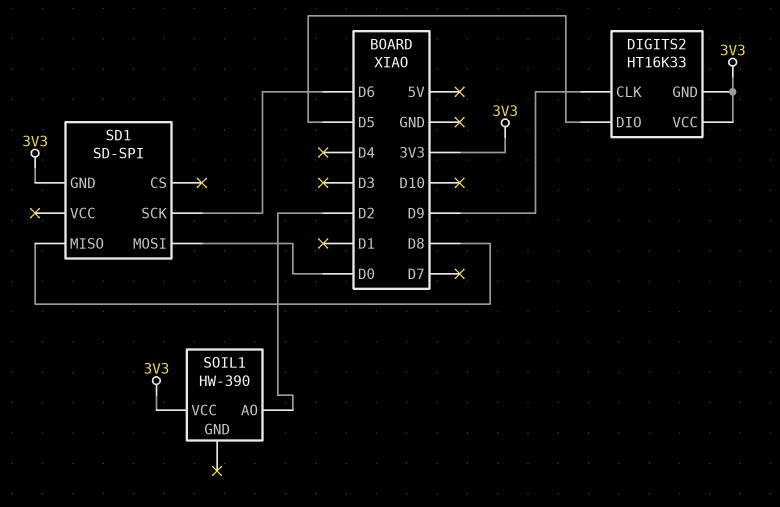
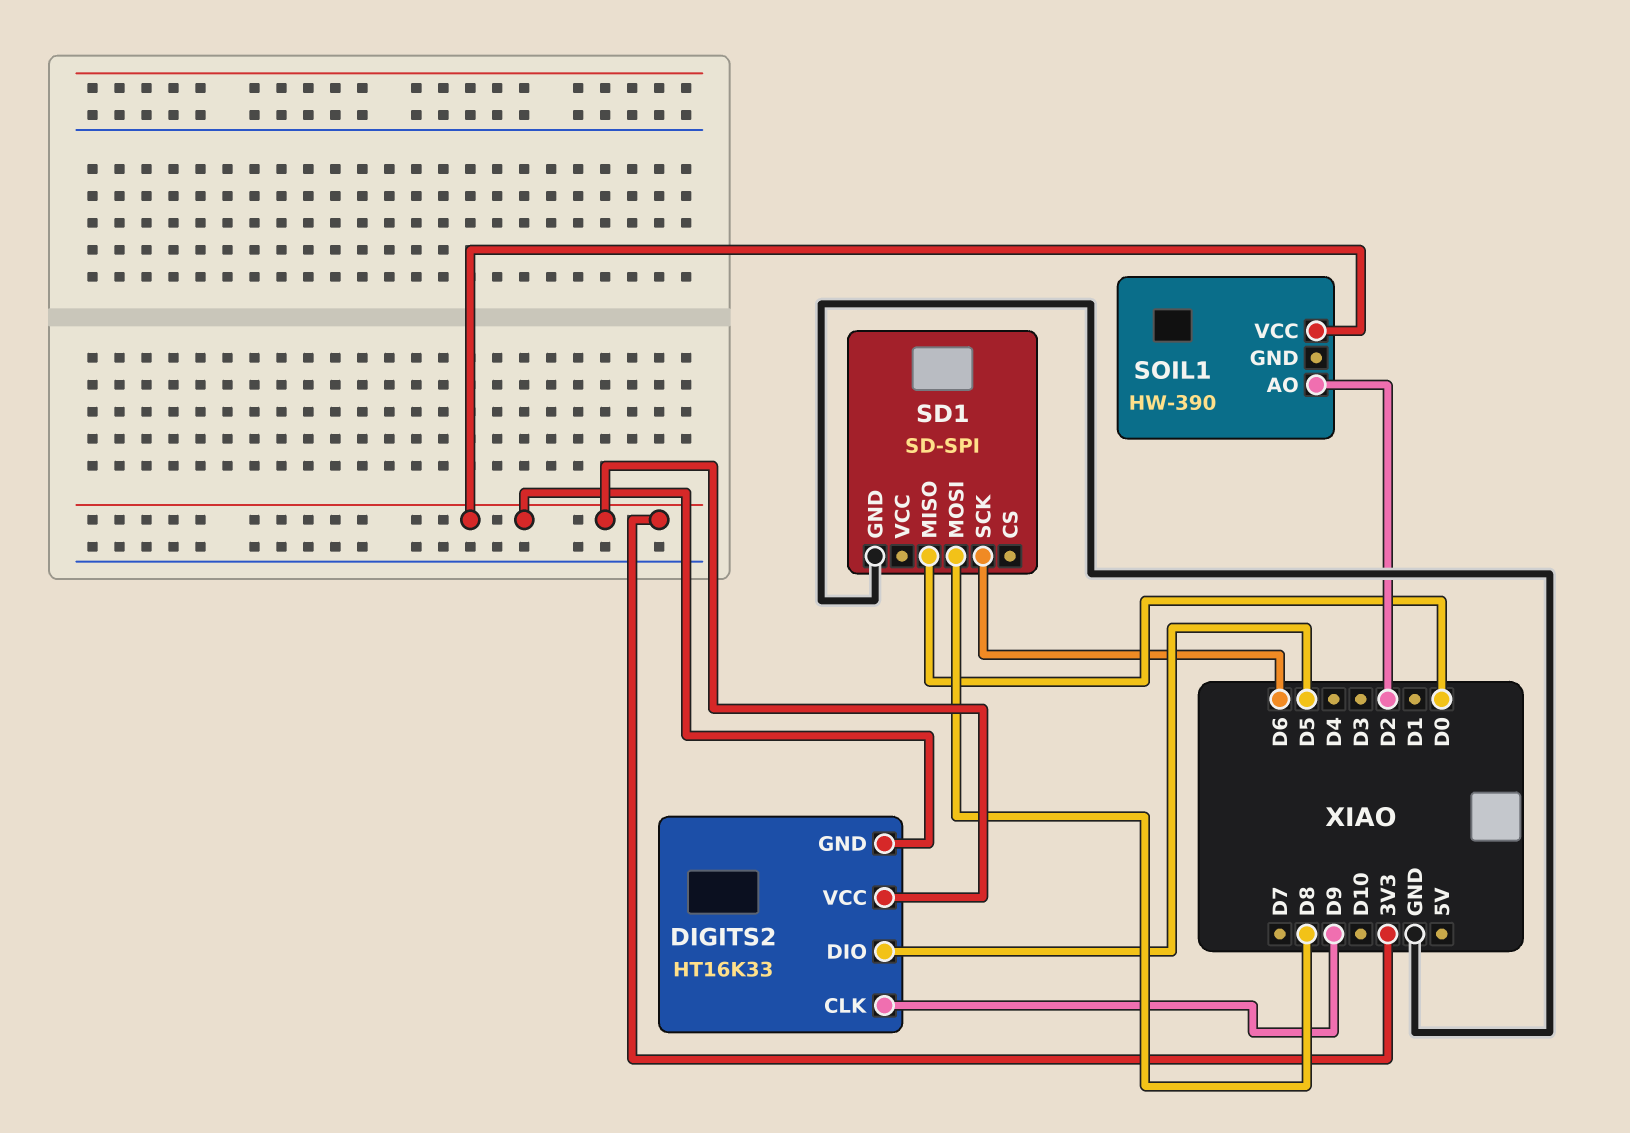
SD1 pin GND: 3V3 -> GND
SD1 pin MISO: D8 -> D0
SD1 pin MOSI: D0 -> D8

